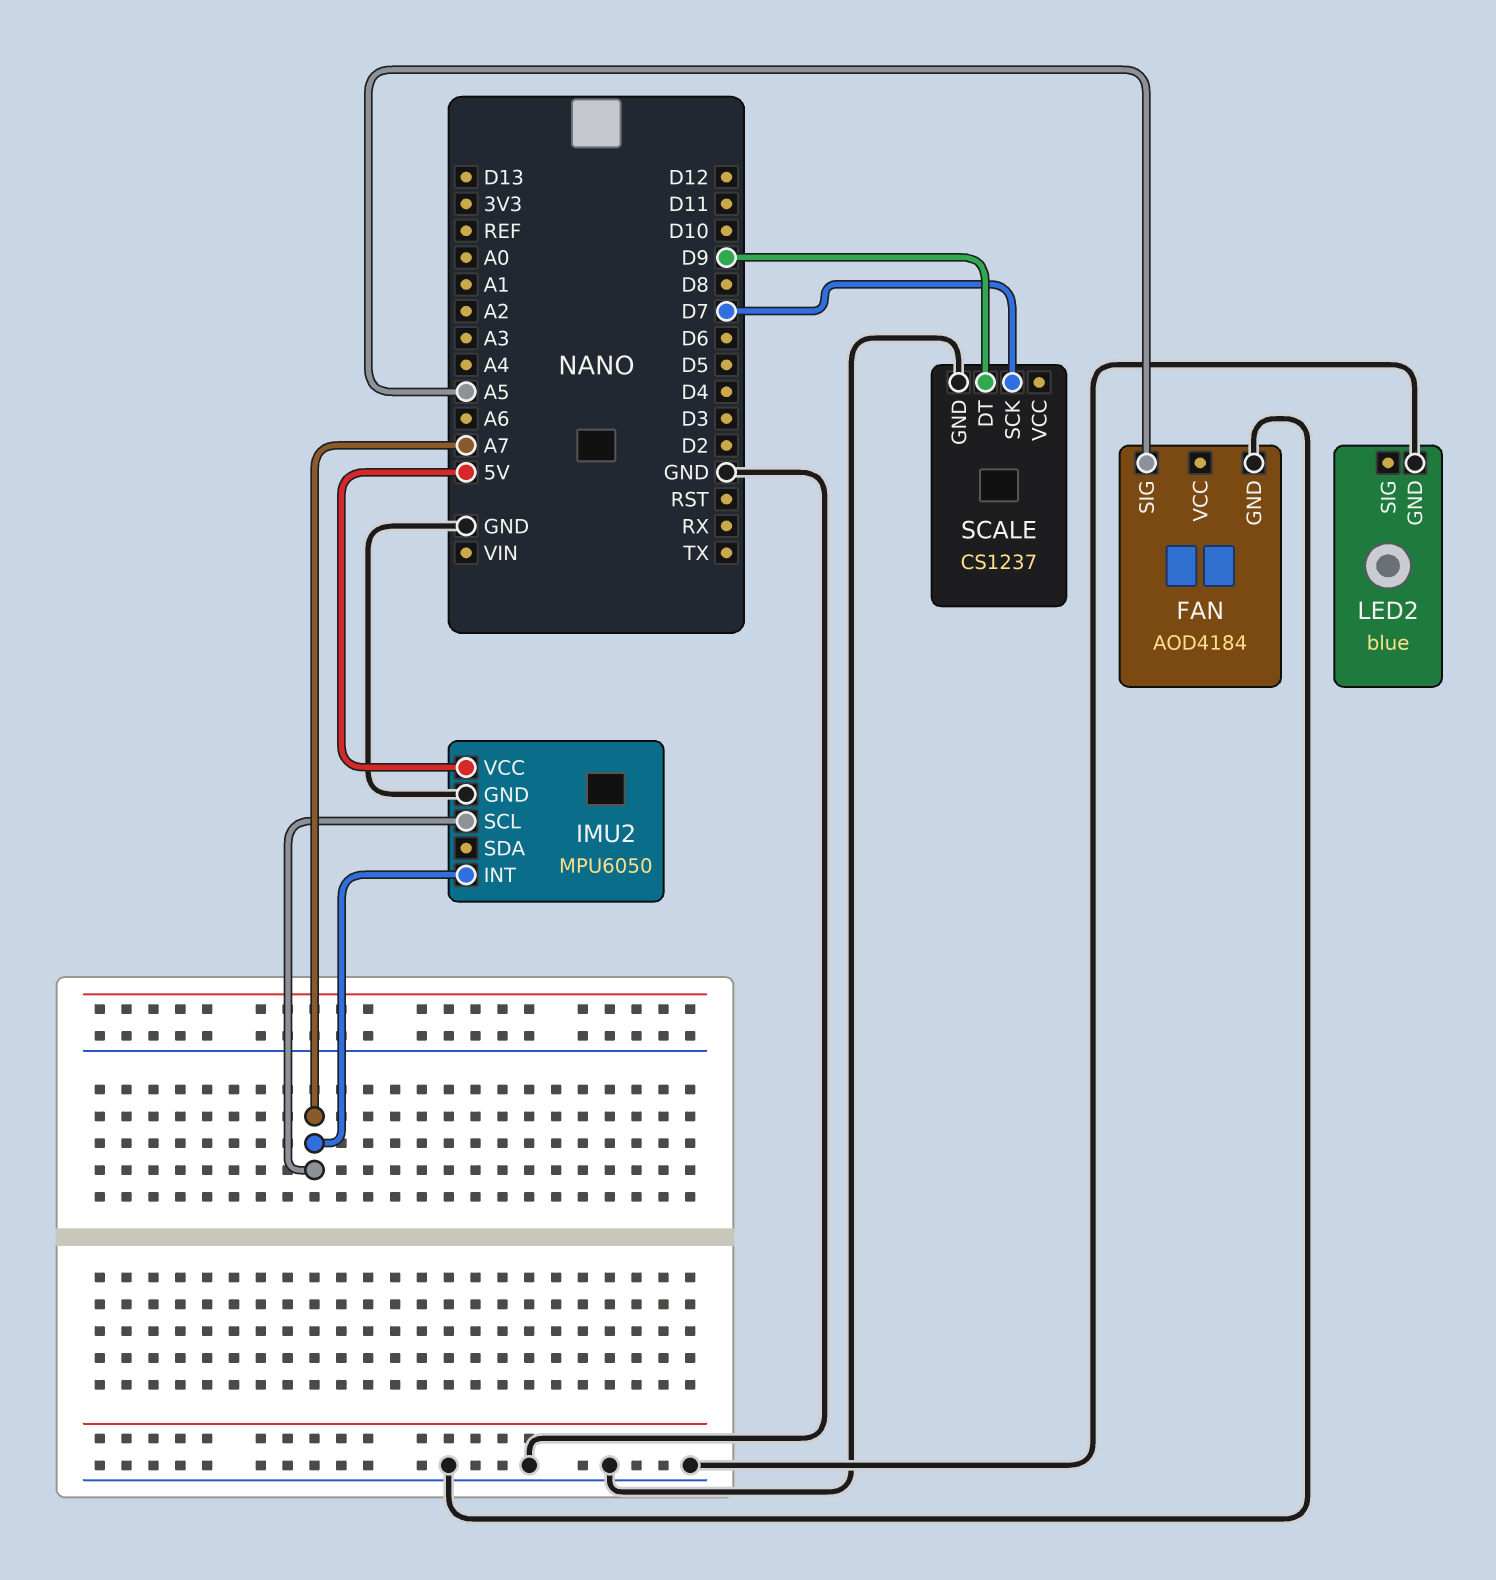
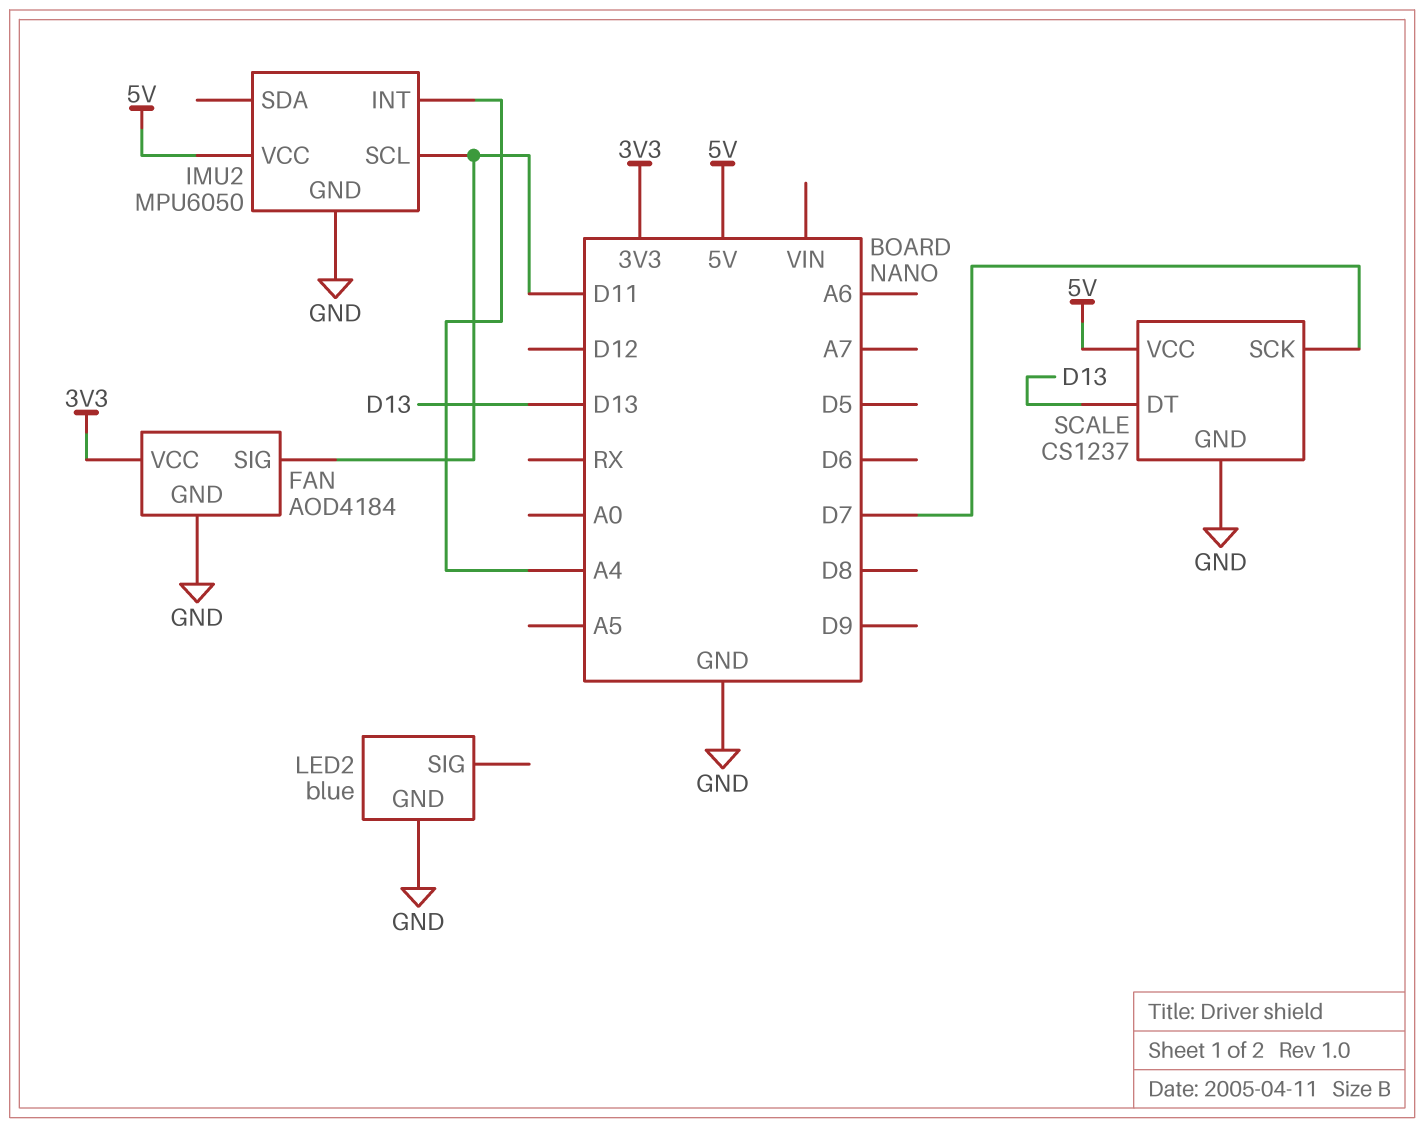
FAN pin SIG: A5 -> D11
FAN pin VCC: none -> 3V3
IMU2 pin INT: A7 -> A4
IMU2 pin SCL: A7 -> D11
SCALE pin DT: D9 -> D13
SCALE pin VCC: none -> 5V

